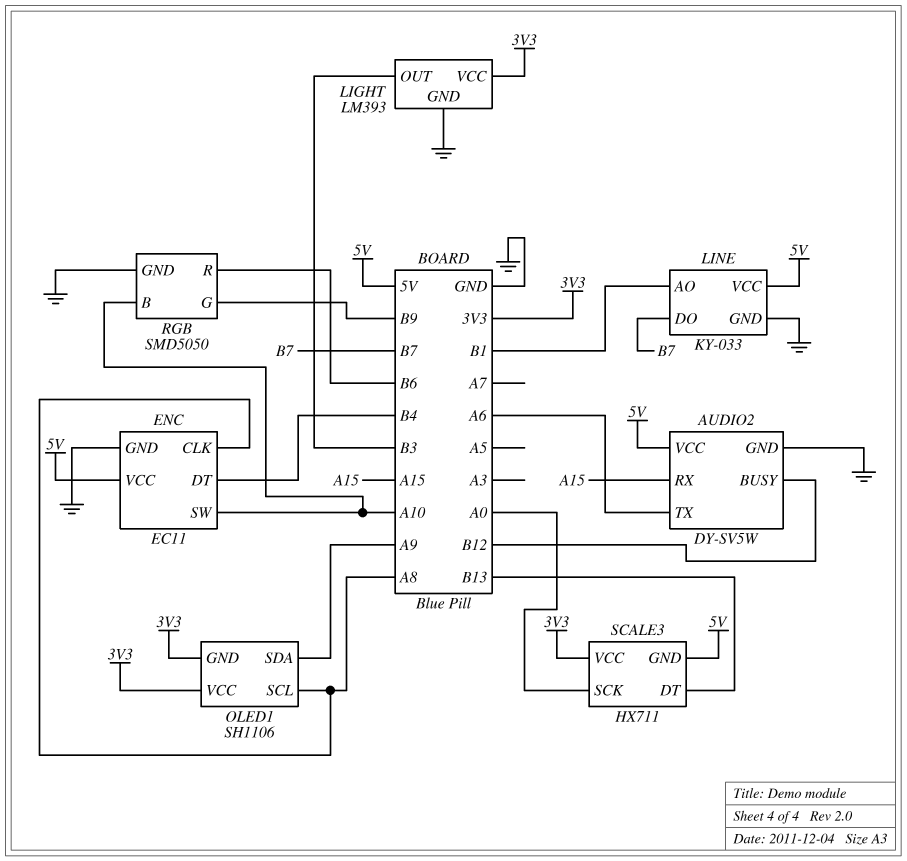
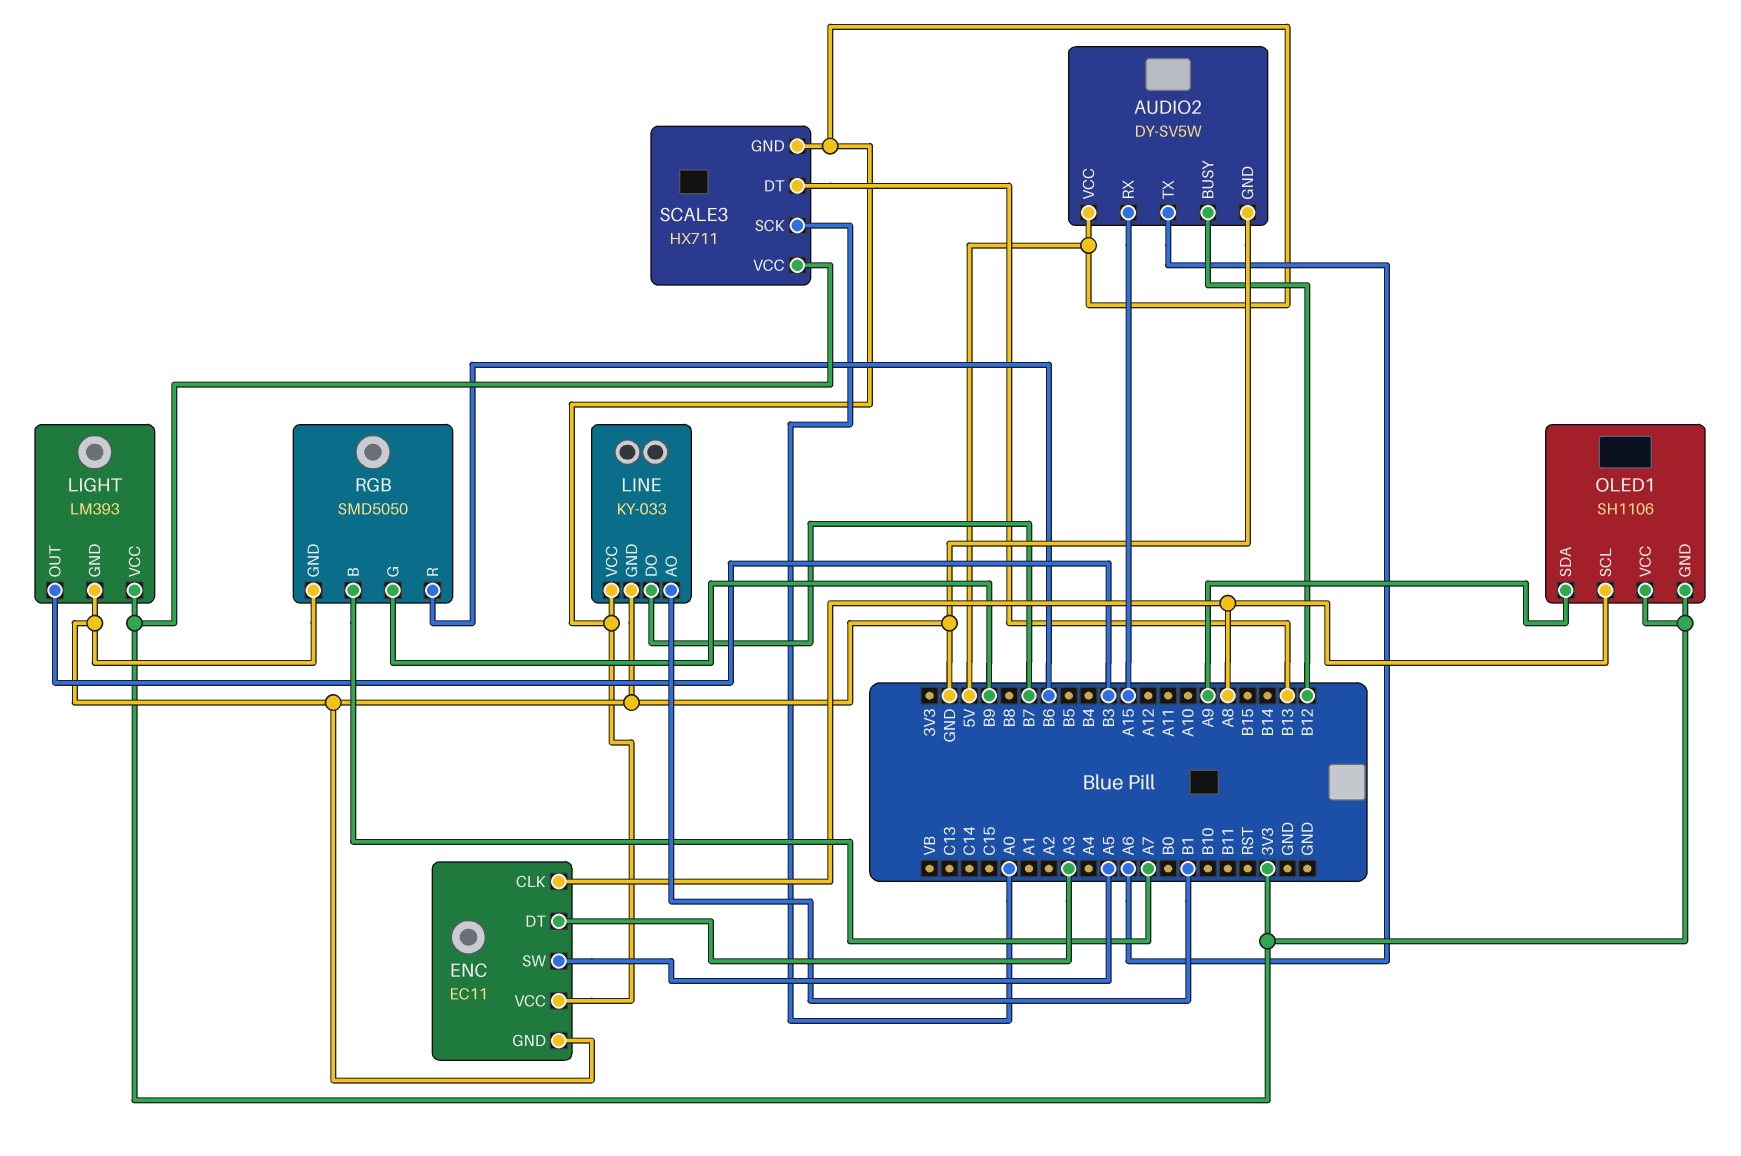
ENC pin DT: B4 -> A3
ENC pin SW: A10 -> A5
RGB pin B: A10 -> A7

